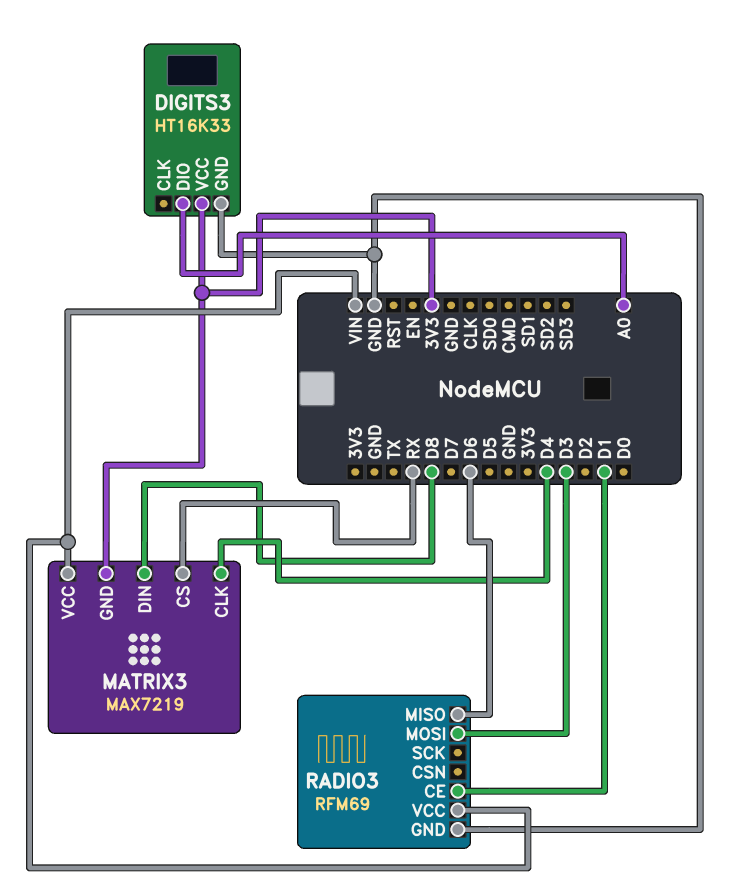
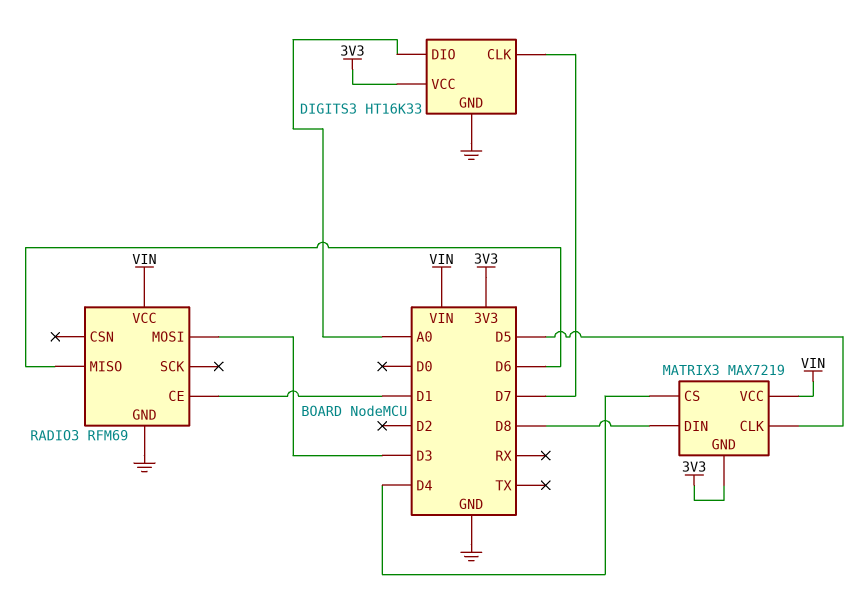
DIGITS3 pin CLK: none -> D7
MATRIX3 pin CLK: D4 -> D5
MATRIX3 pin CS: RX -> D4

